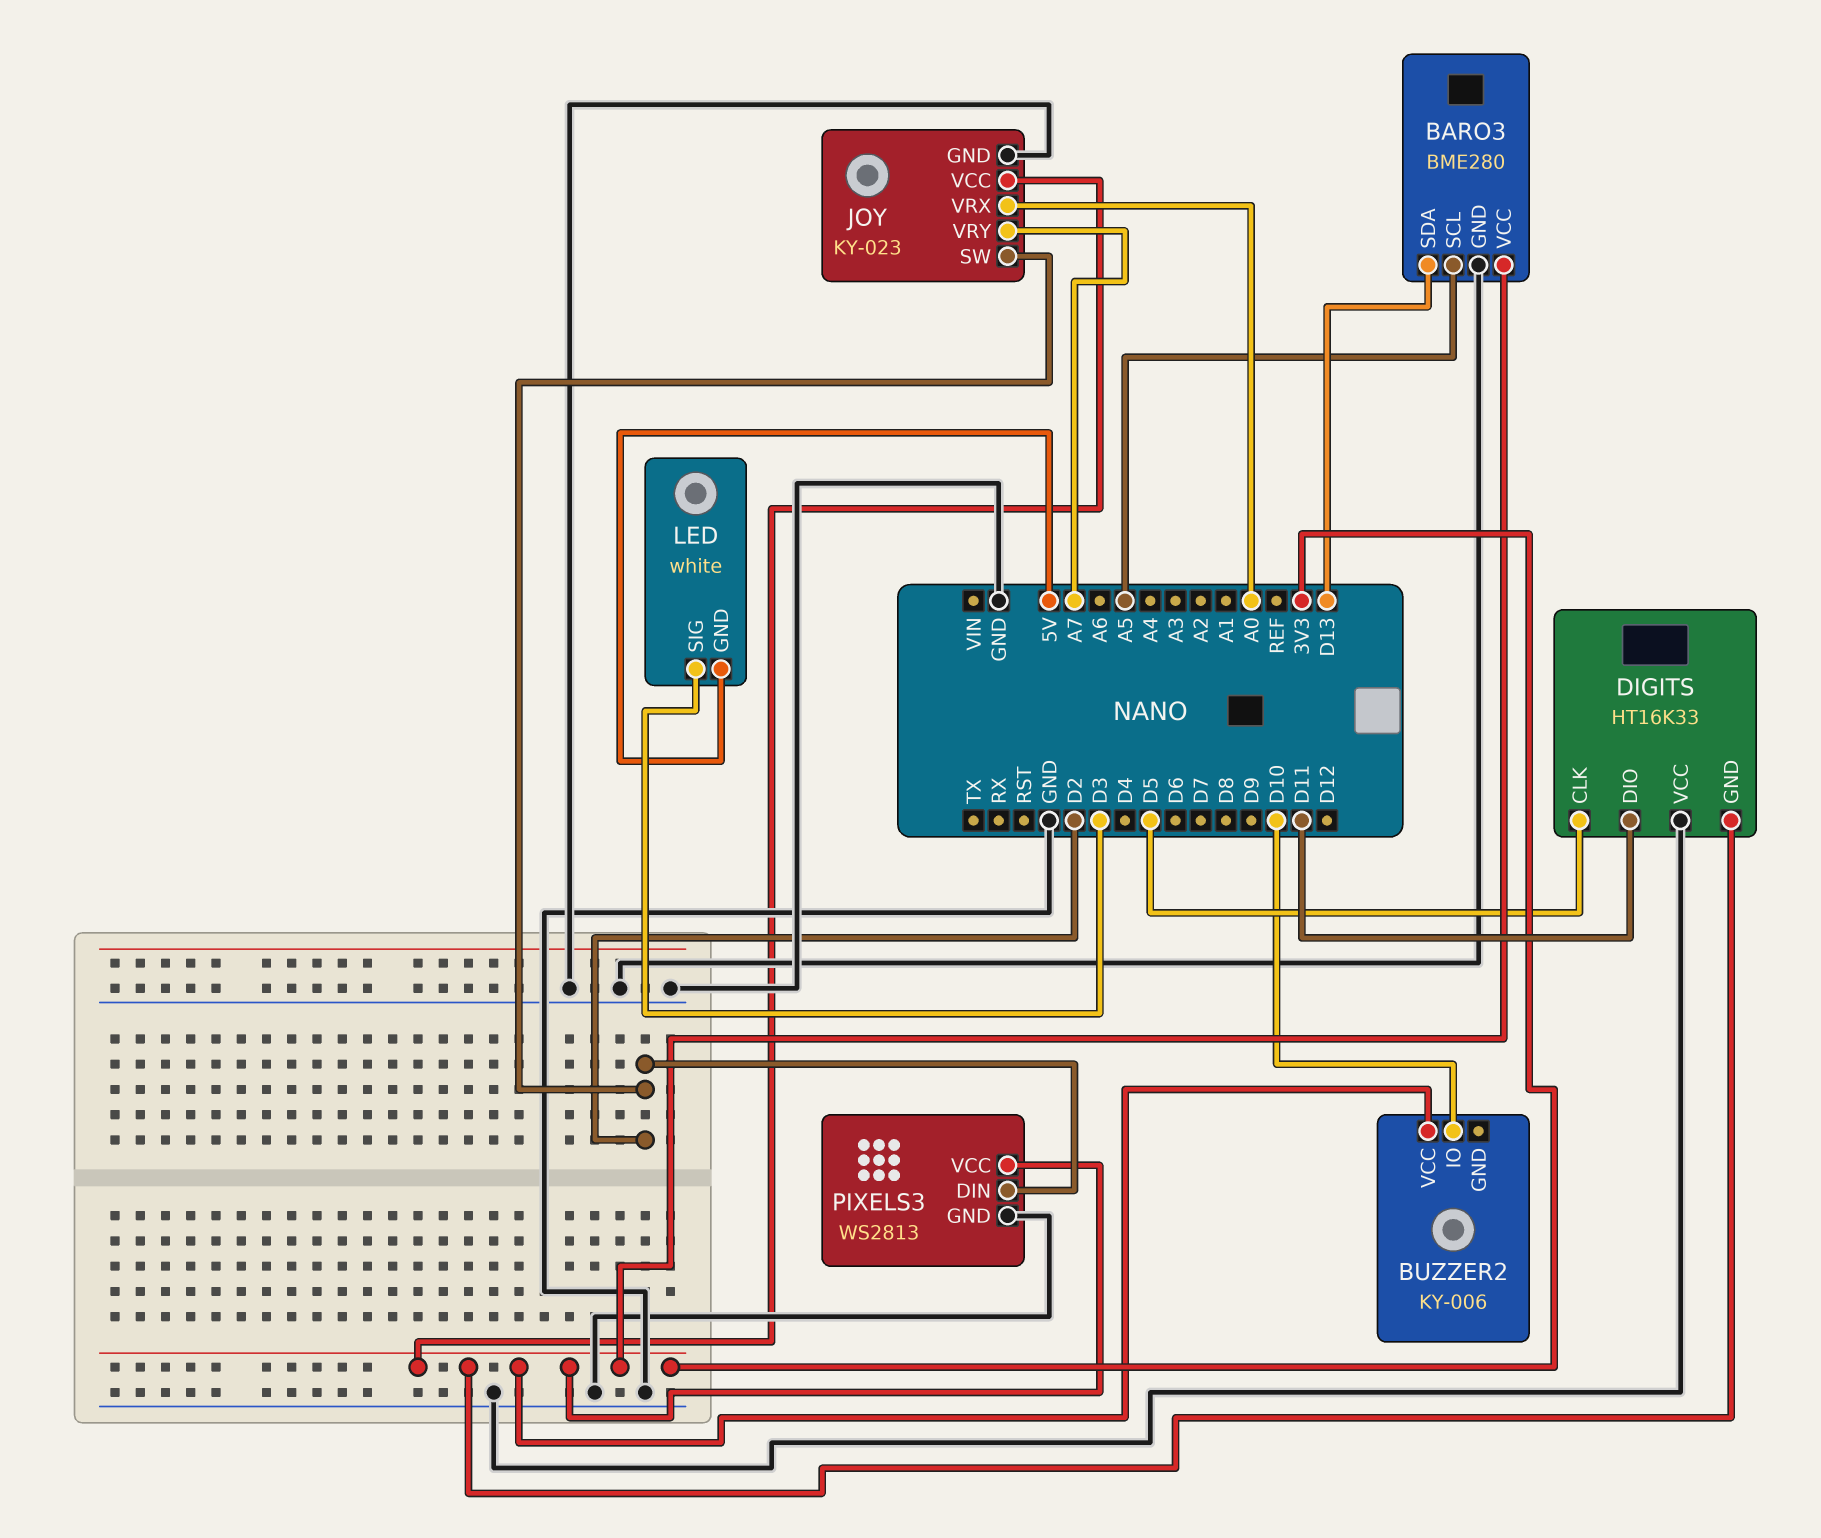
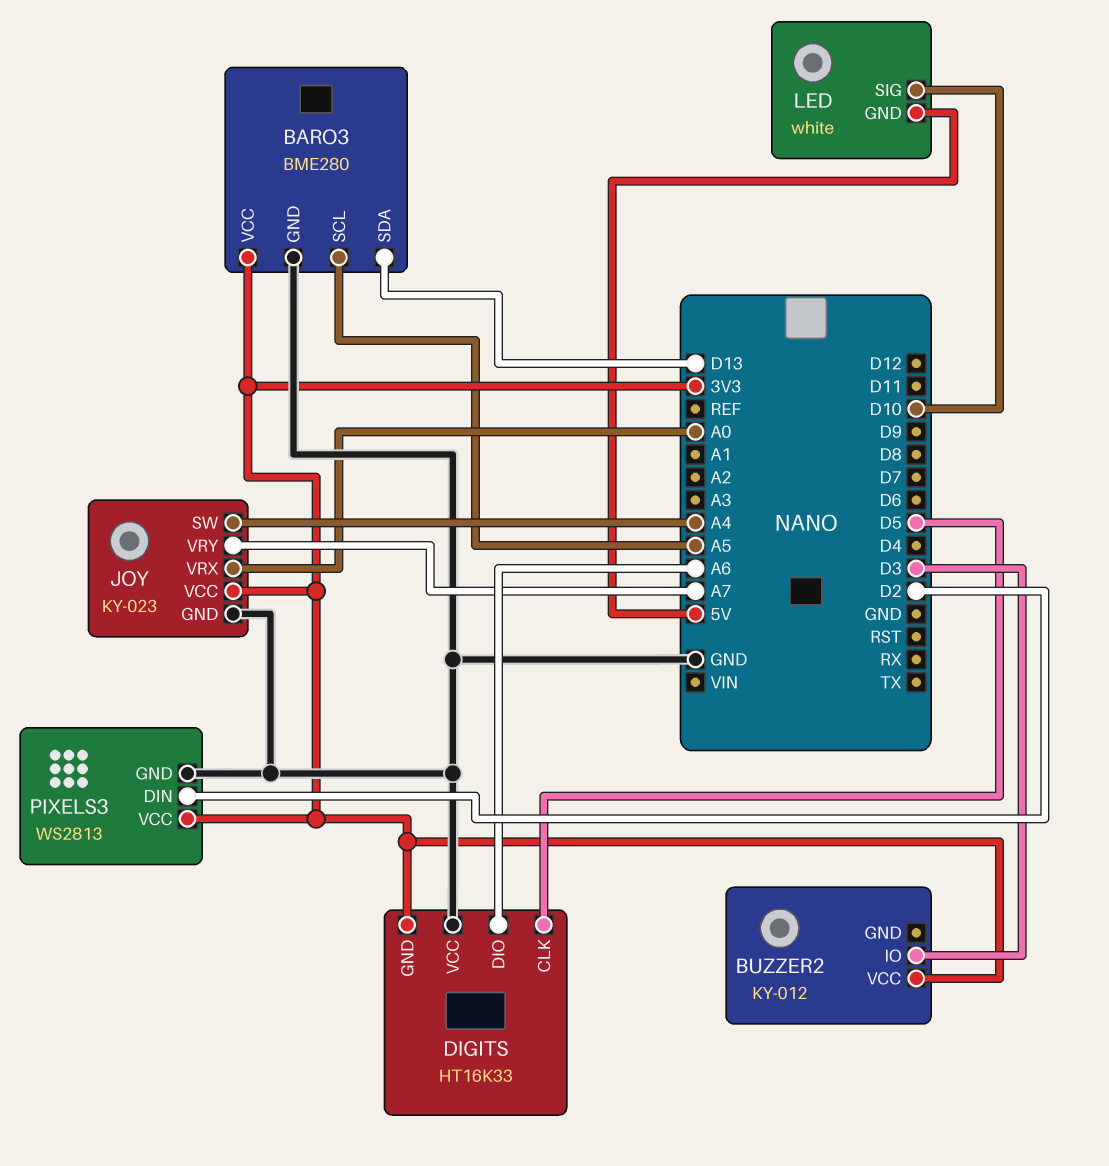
BUZZER2: KY-006 -> KY-012
BUZZER2 pin IO: D10 -> D3
DIGITS pin DIO: D11 -> A6
JOY pin SW: D2 -> A4
LED pin SIG: D3 -> D10

